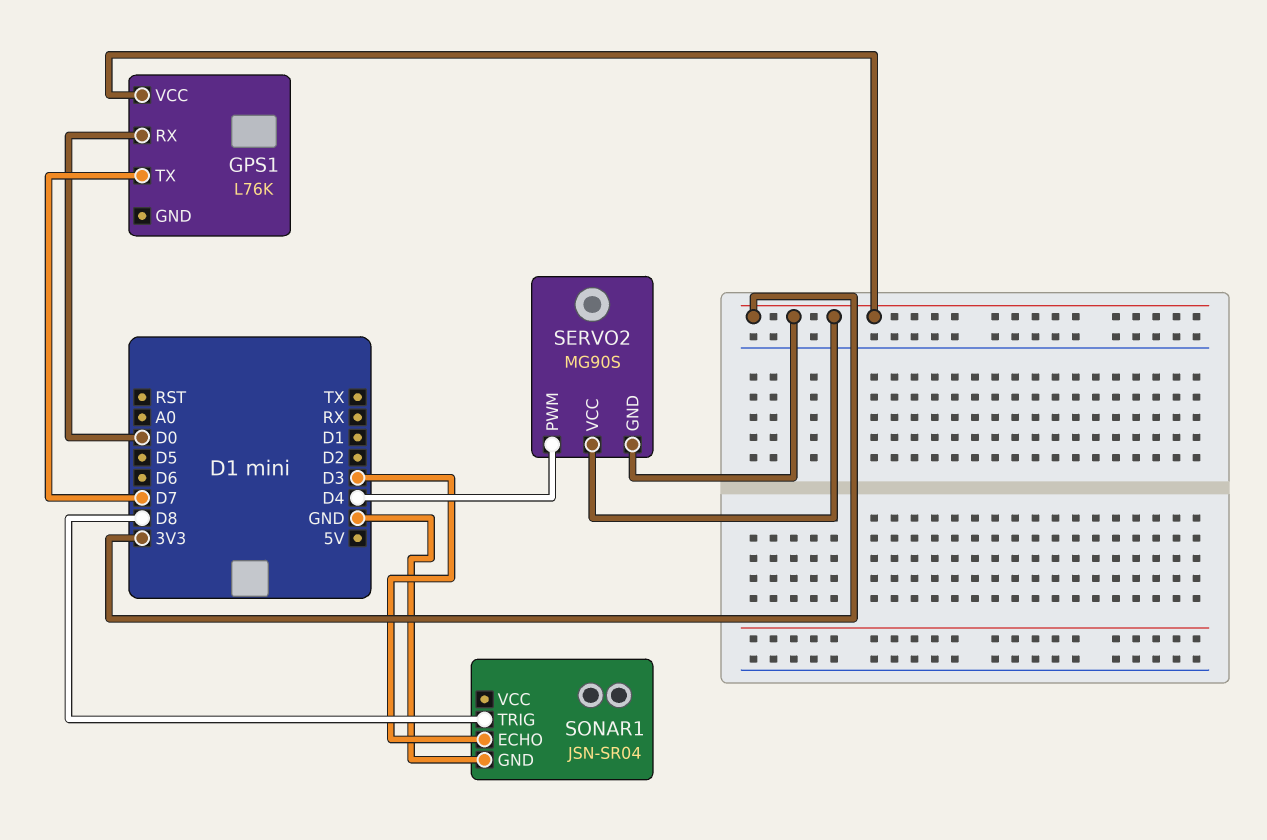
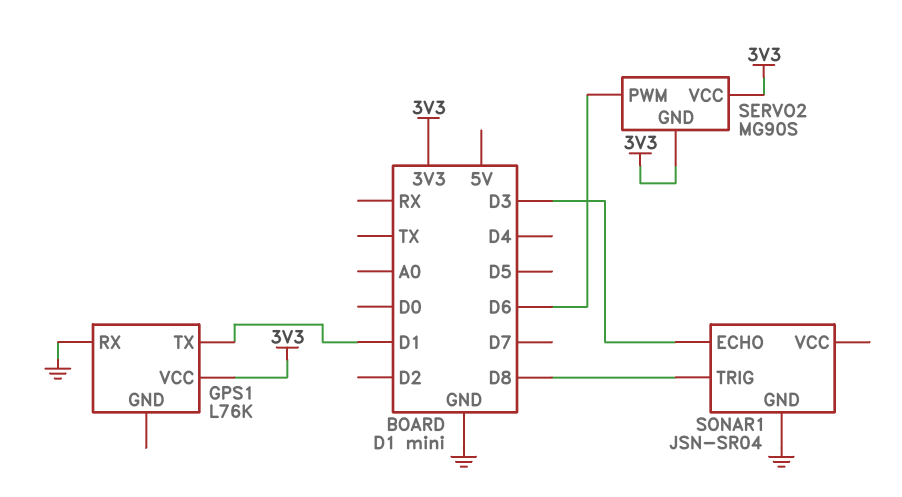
GPS1 pin RX: D0 -> GND
GPS1 pin TX: D7 -> D1
SERVO2 pin PWM: D4 -> D6

